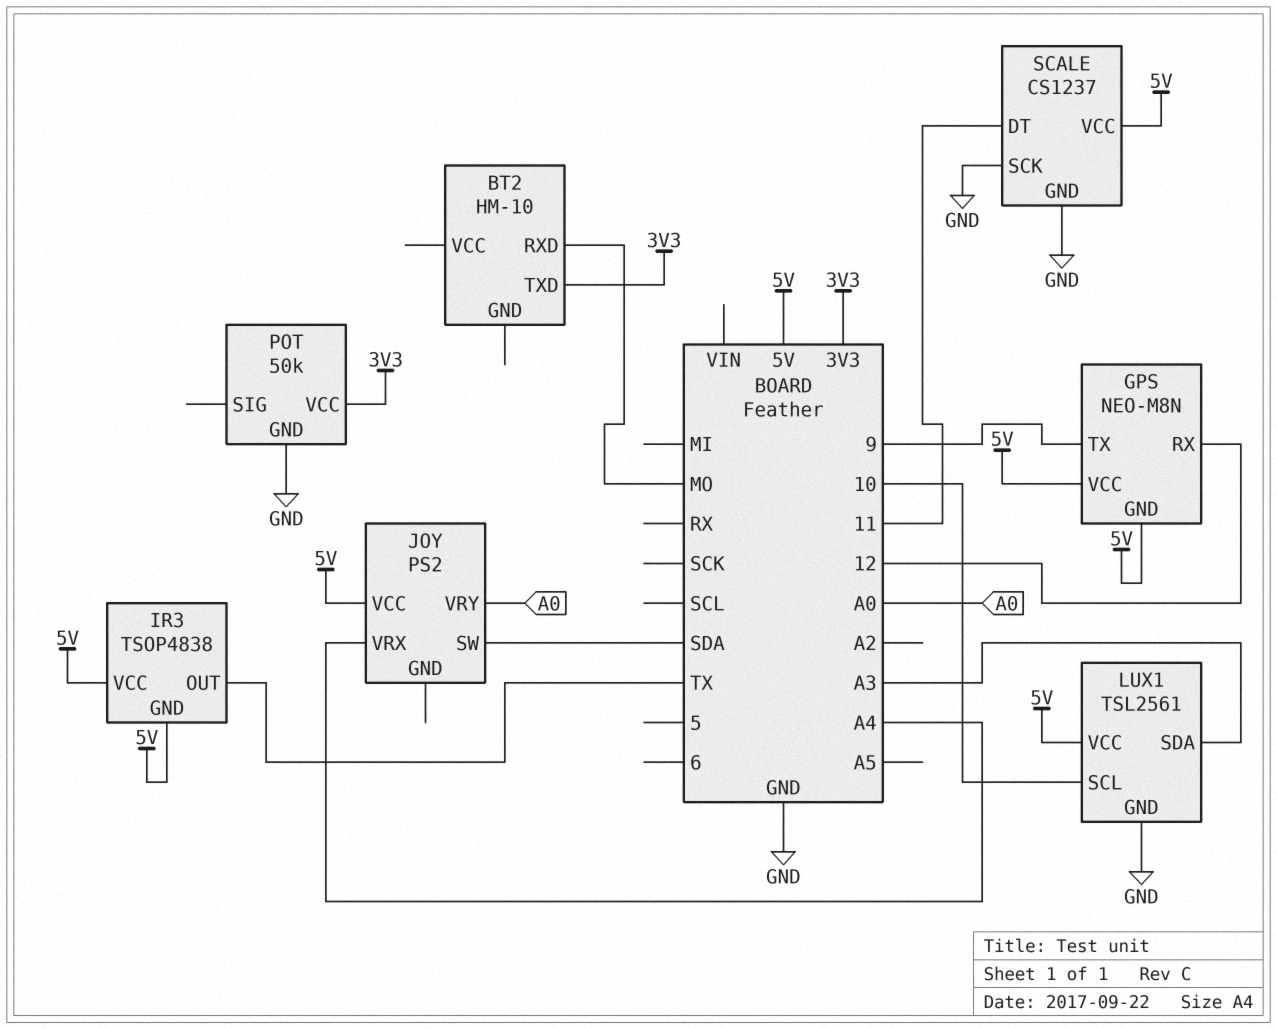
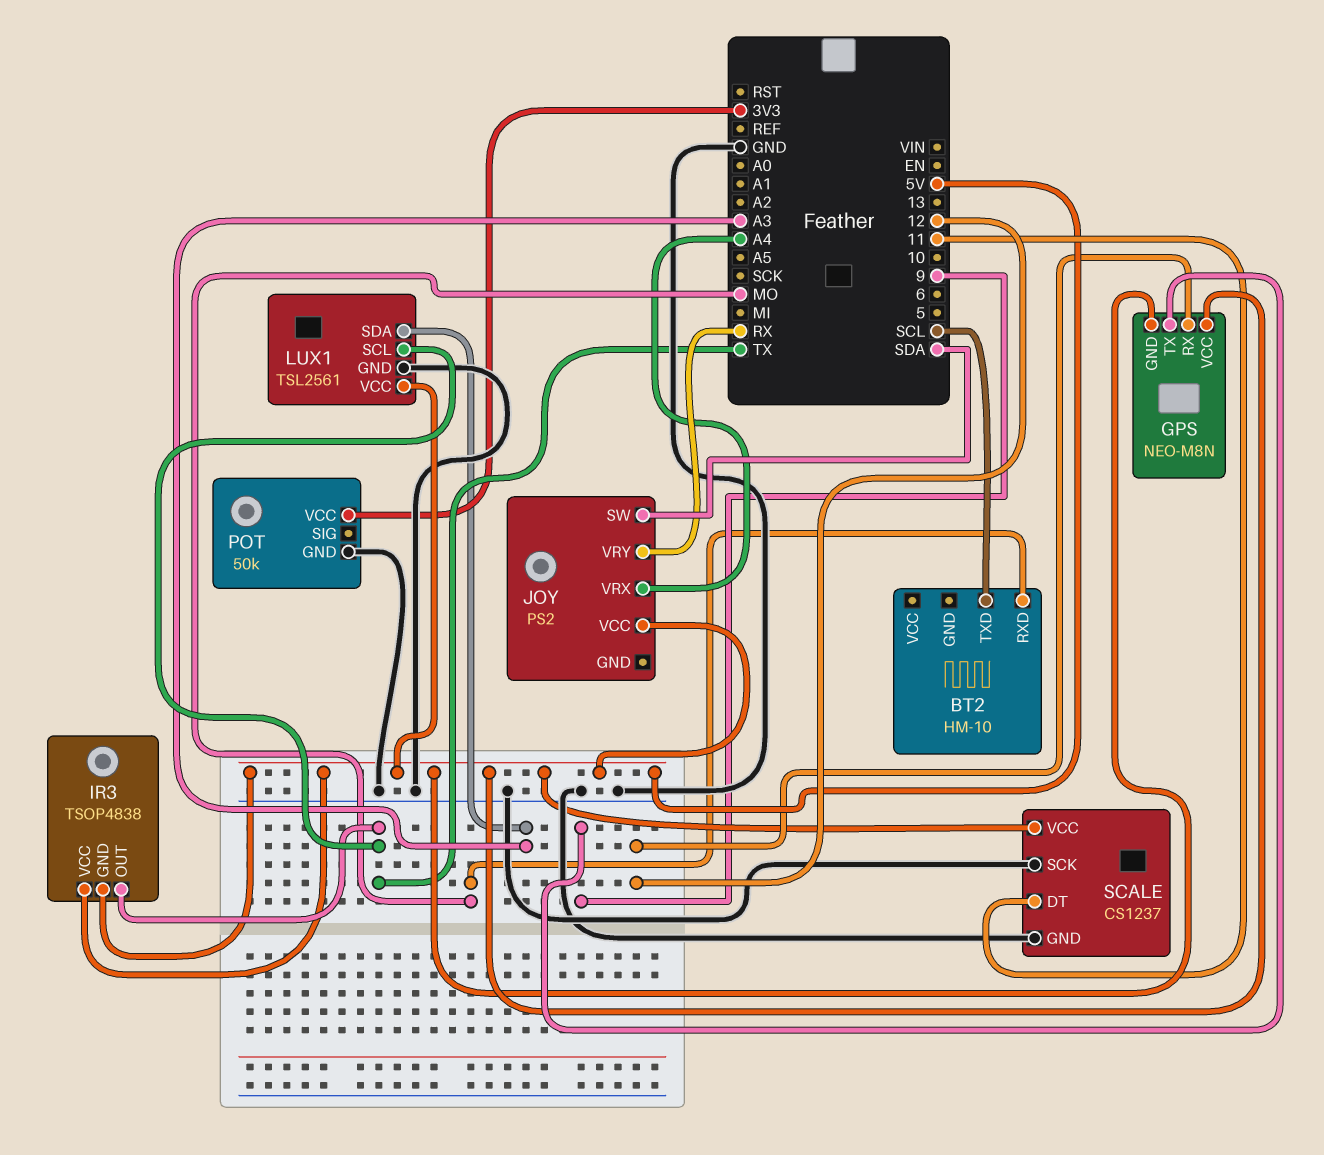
BT2 pin TXD: 3V3 -> SCL
JOY pin VRY: A0 -> RX
LUX1 pin SCL: 10 -> TX

